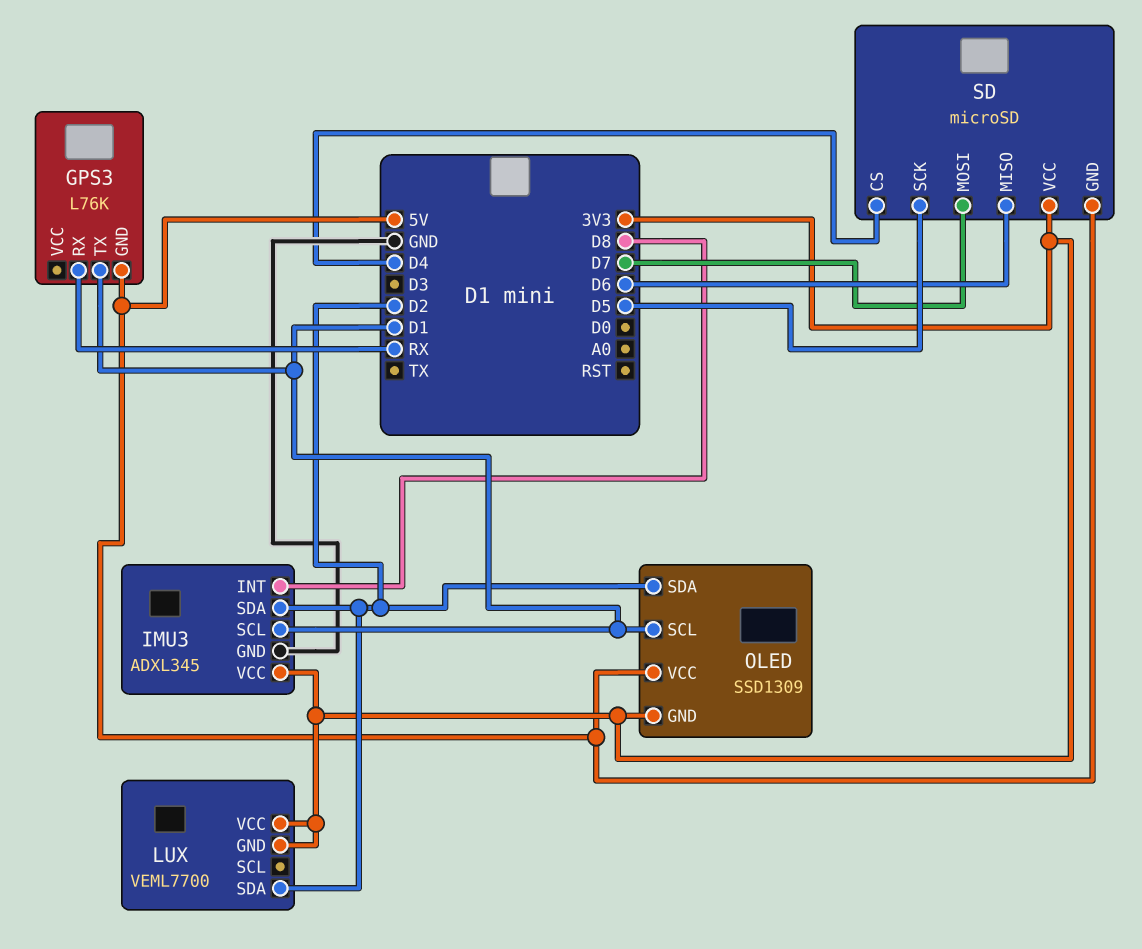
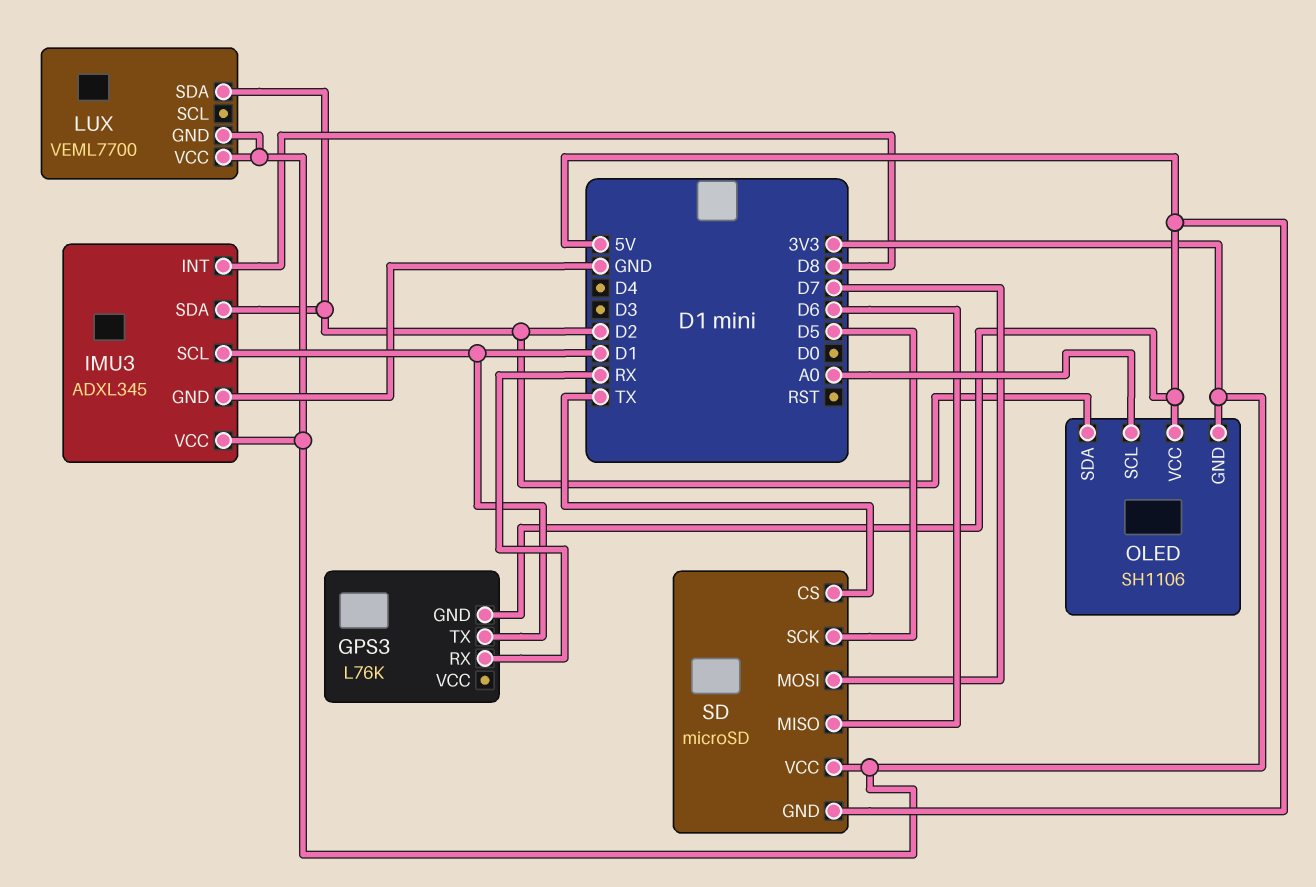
OLED: SSD1309 -> SH1106
OLED pin SCL: D1 -> A0
SD pin CS: D4 -> TX

